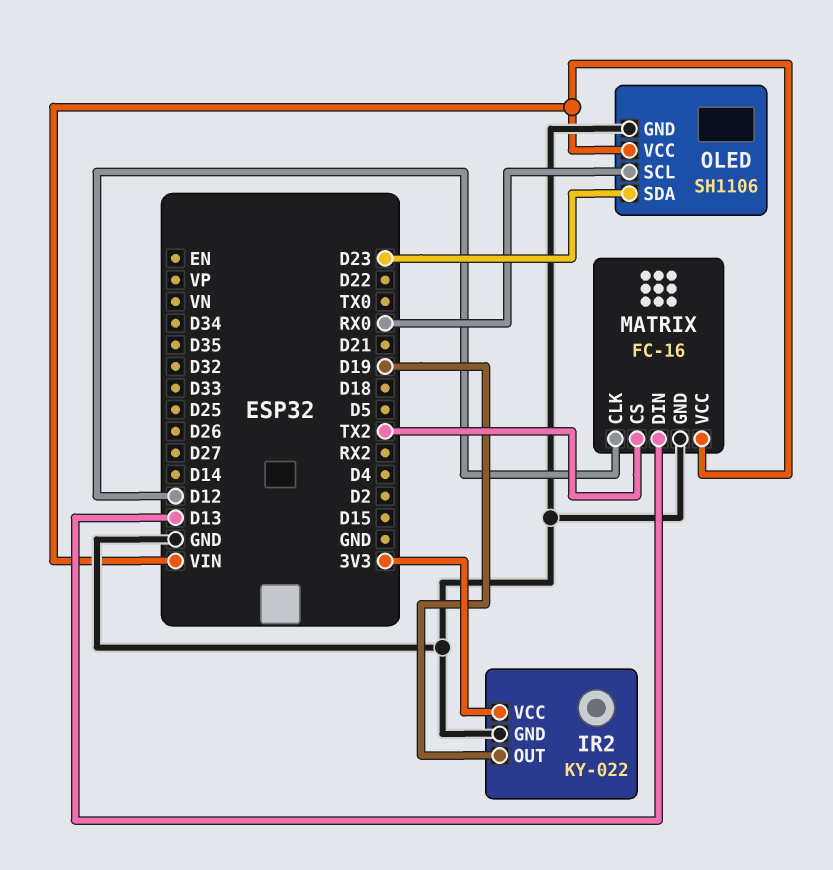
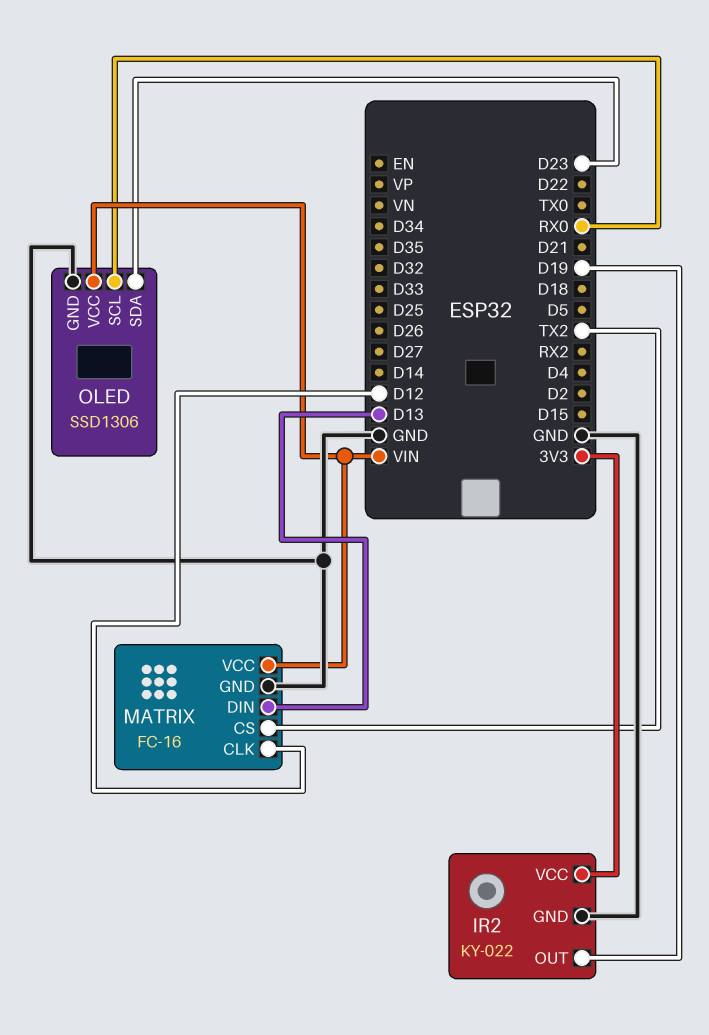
OLED: SH1106 -> SSD1306

